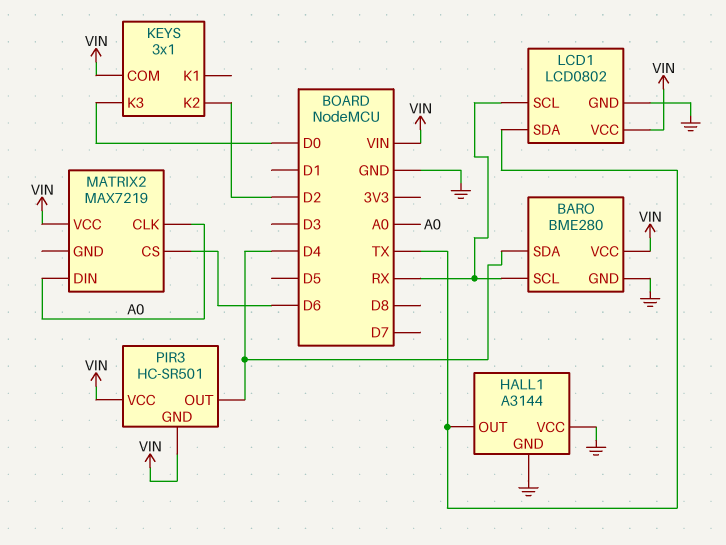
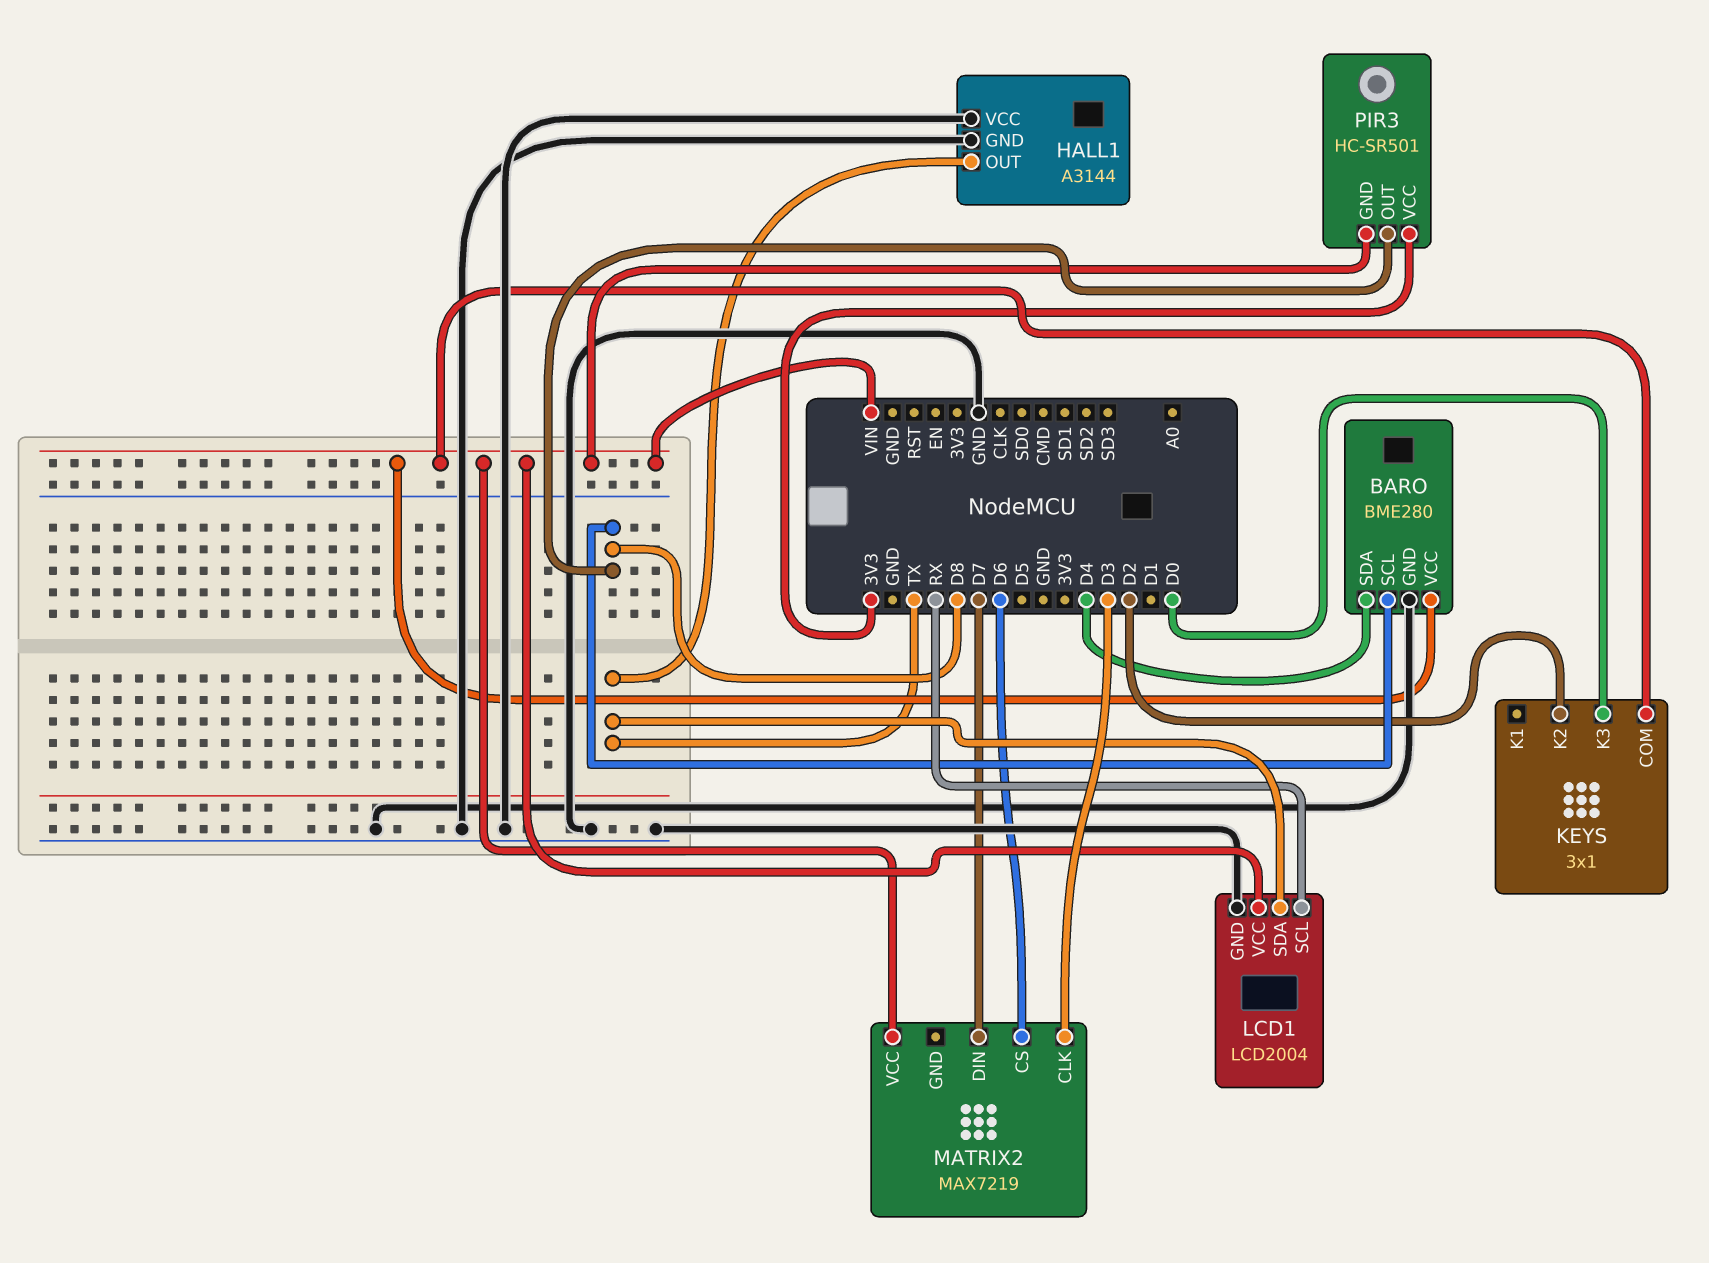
BARO pin SCL: RX -> D8
LCD1: LCD0802 -> LCD2004
MATRIX2 pin CLK: A0 -> D3
MATRIX2 pin DIN: A0 -> D7
PIR3 pin OUT: D4 -> D8
PIR3 pin VCC: VIN -> 3V3

